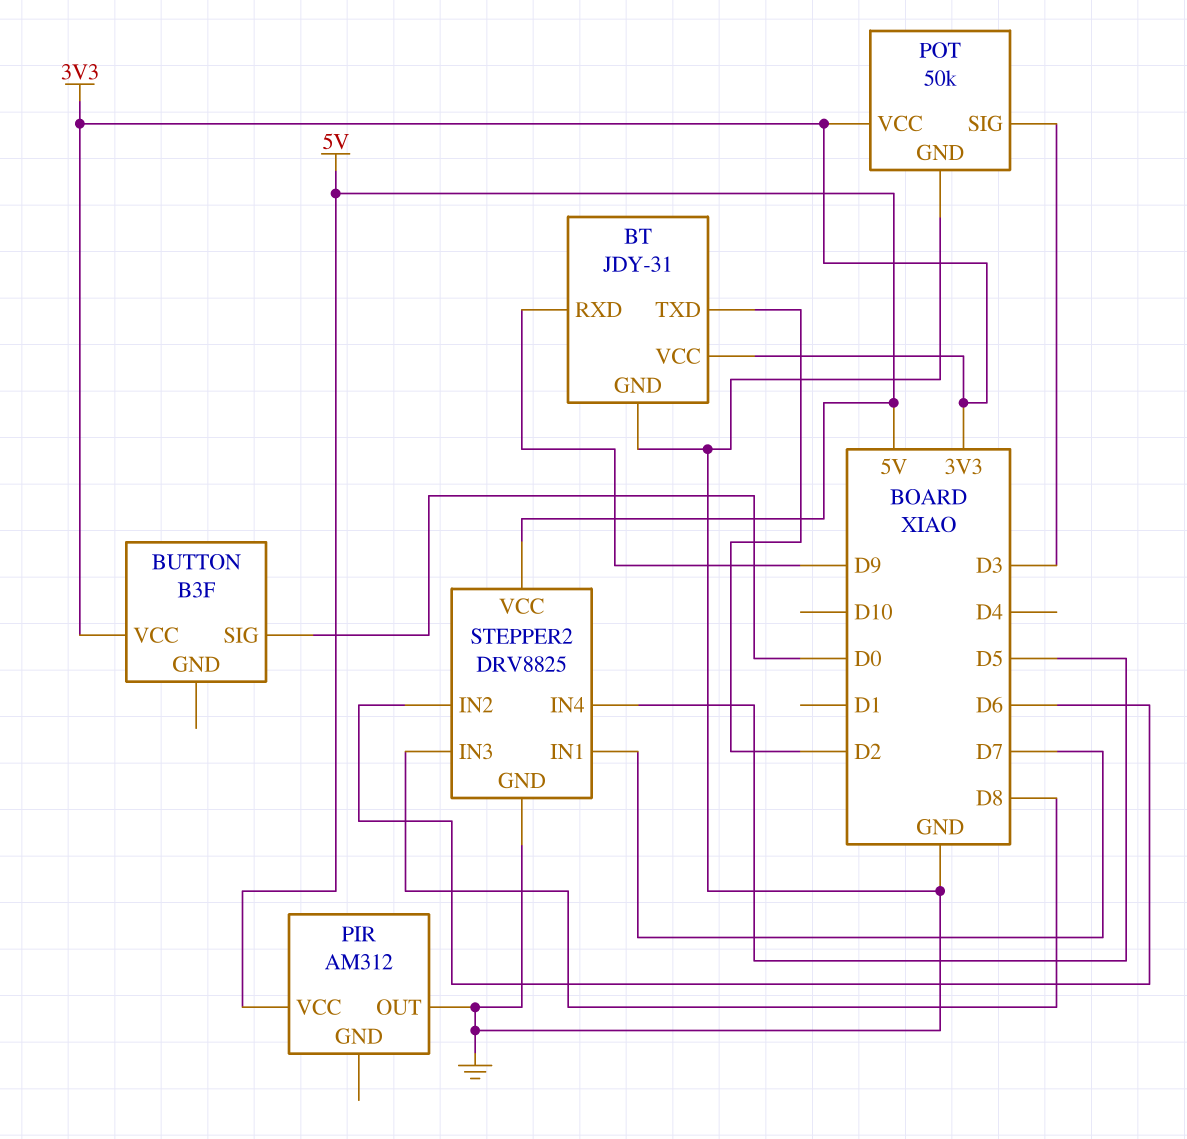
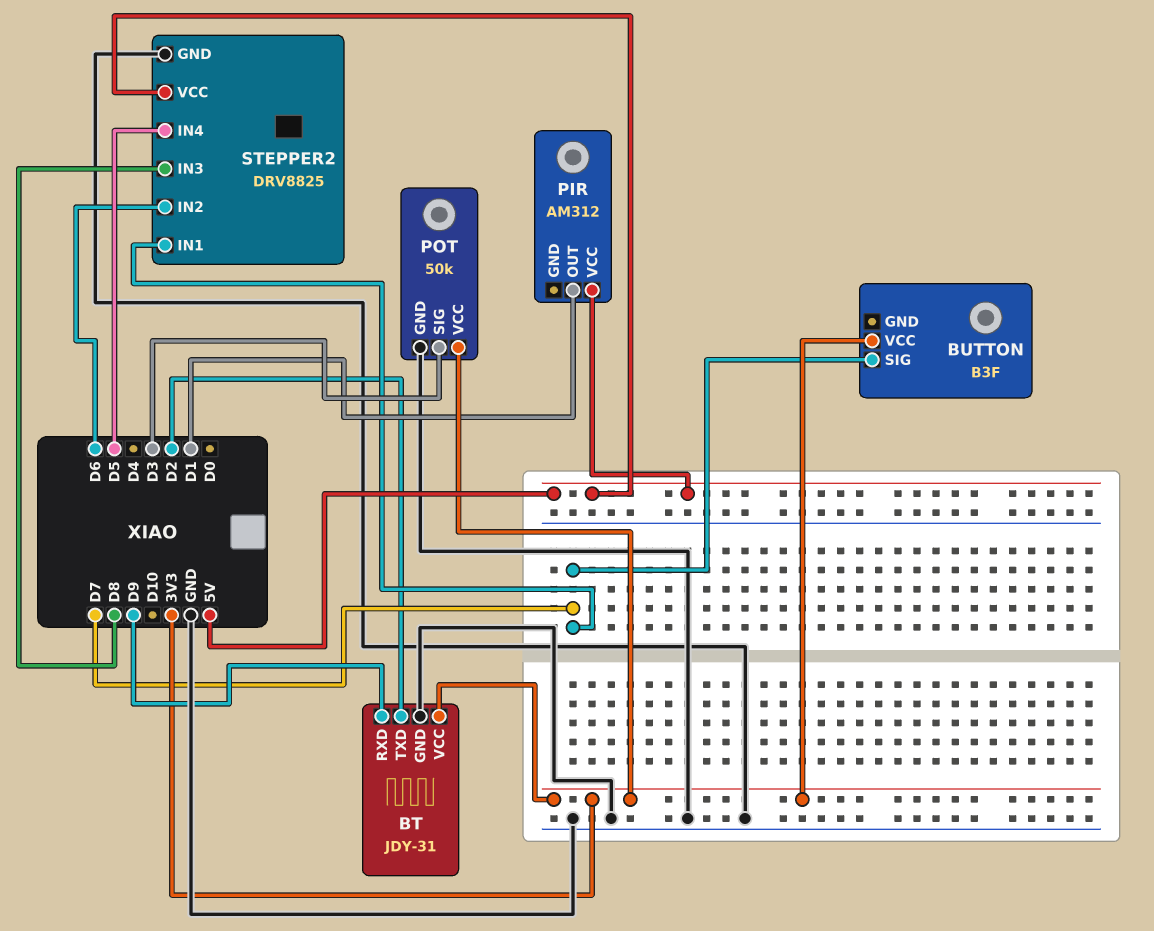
BUTTON pin SIG: D0 -> D7
PIR pin OUT: GND -> D1

